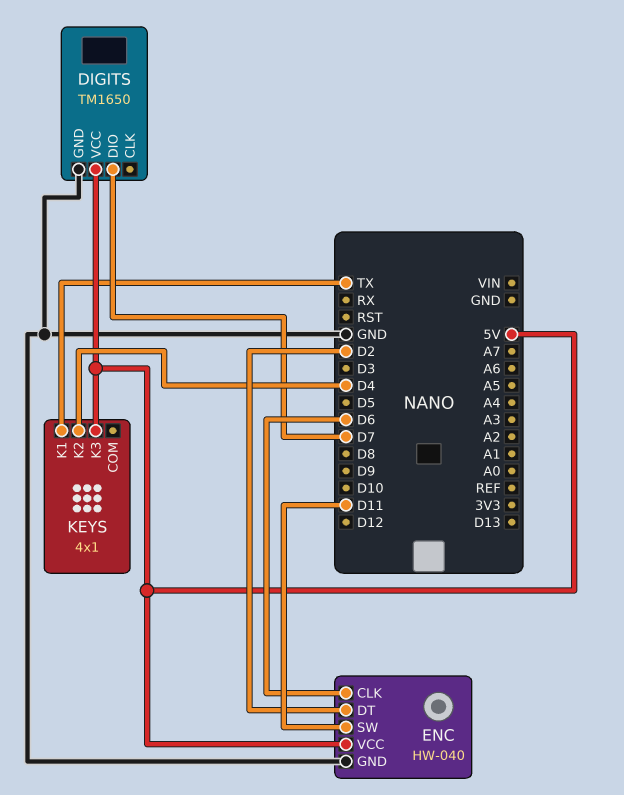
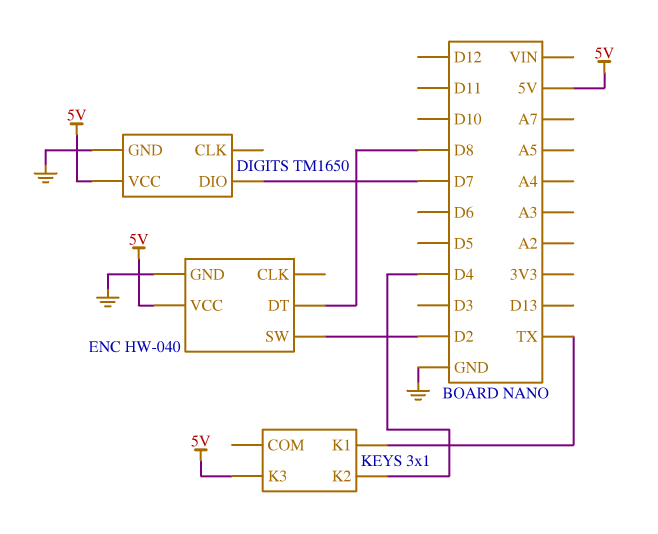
ENC pin CLK: D6 -> none
ENC pin DT: D2 -> D8
ENC pin SW: D11 -> D2
KEYS: 4x1 -> 3x1

